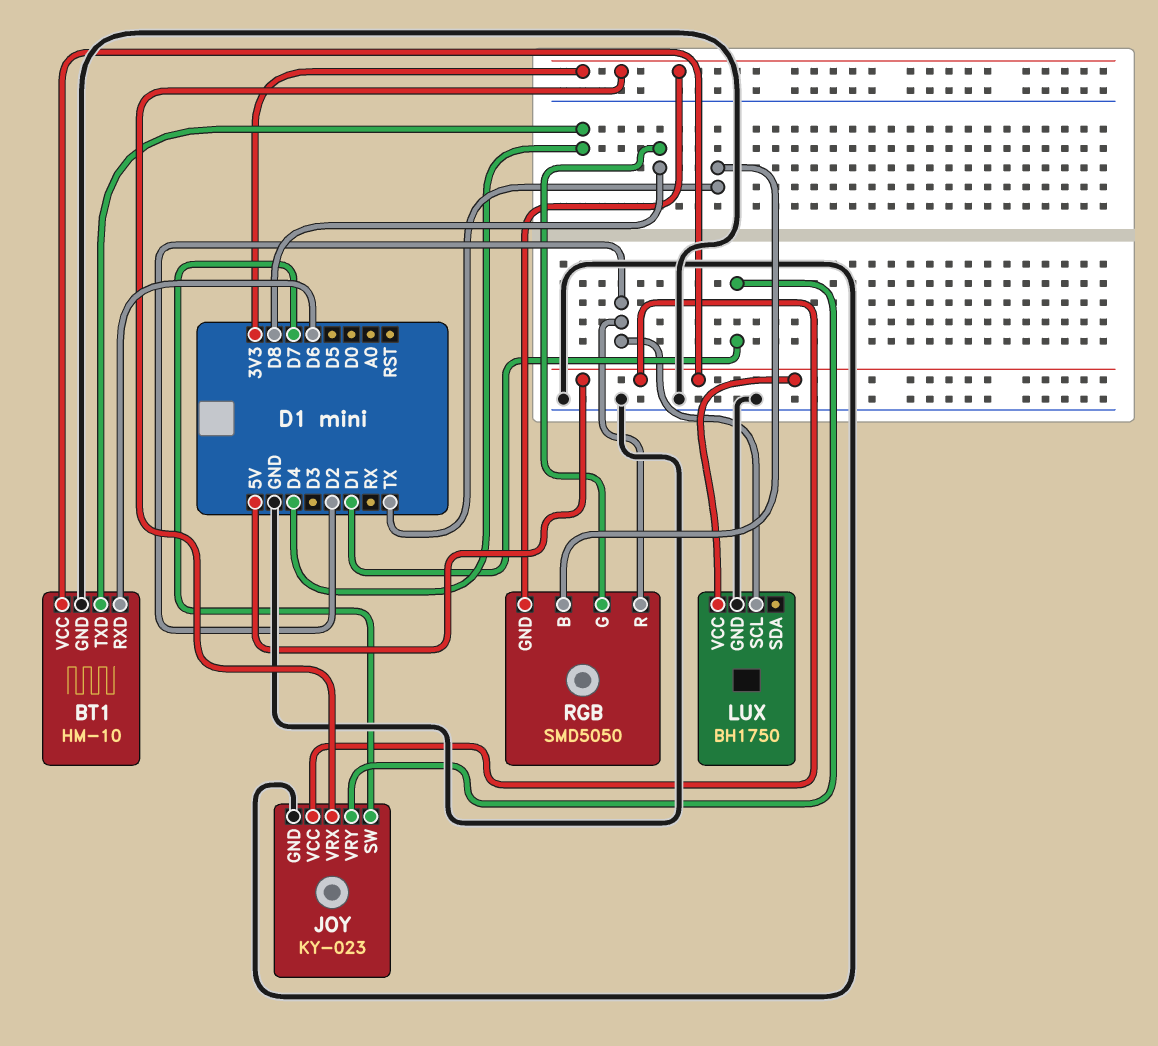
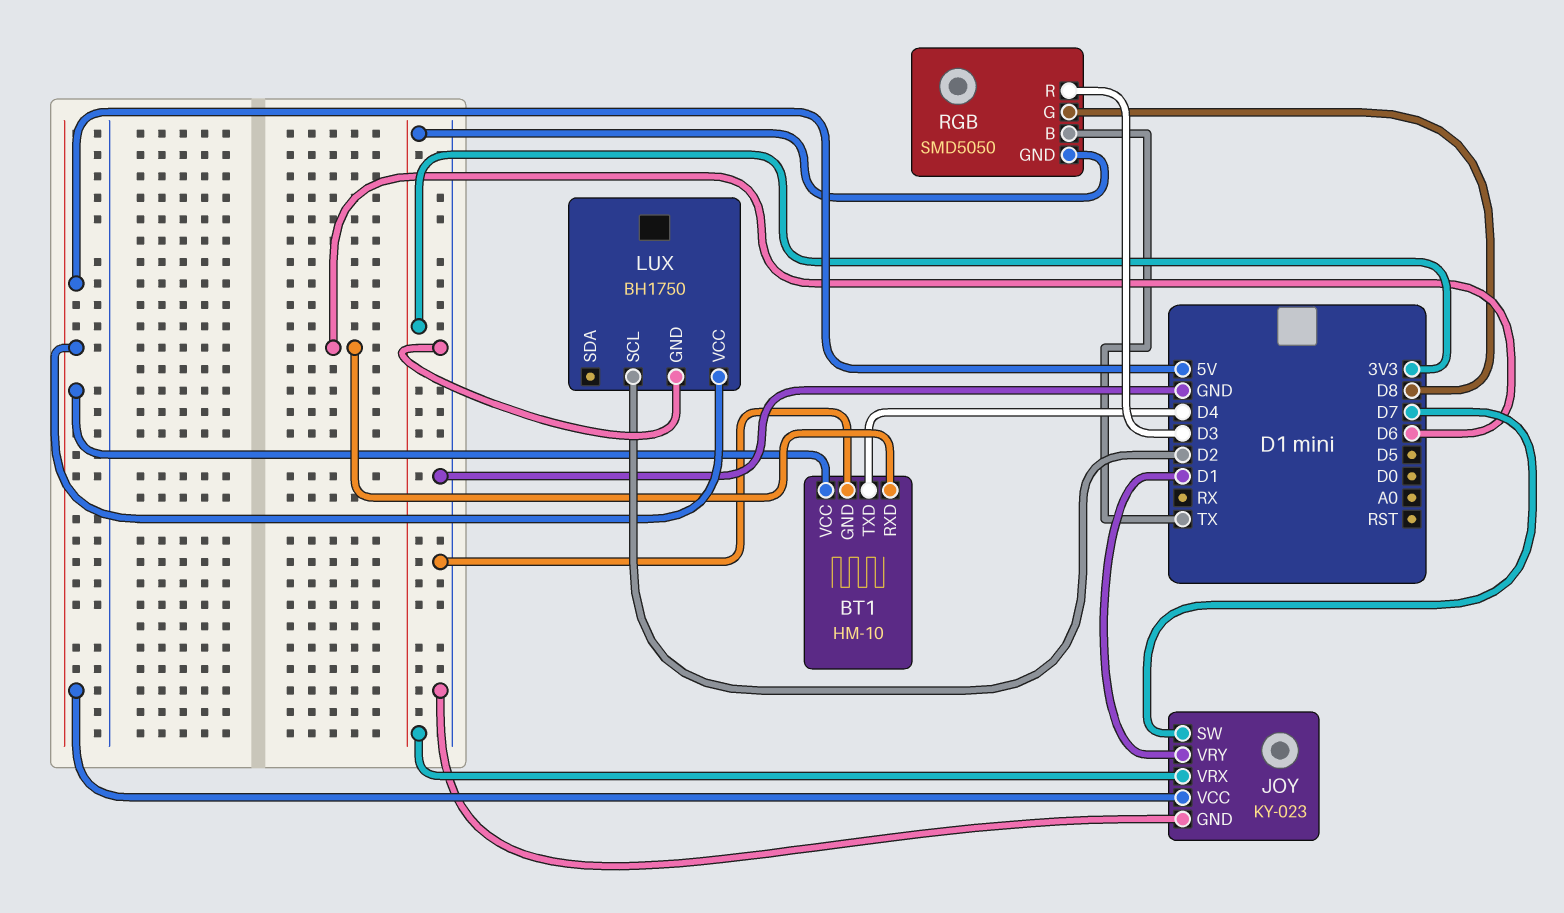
RGB pin R: D2 -> D3

